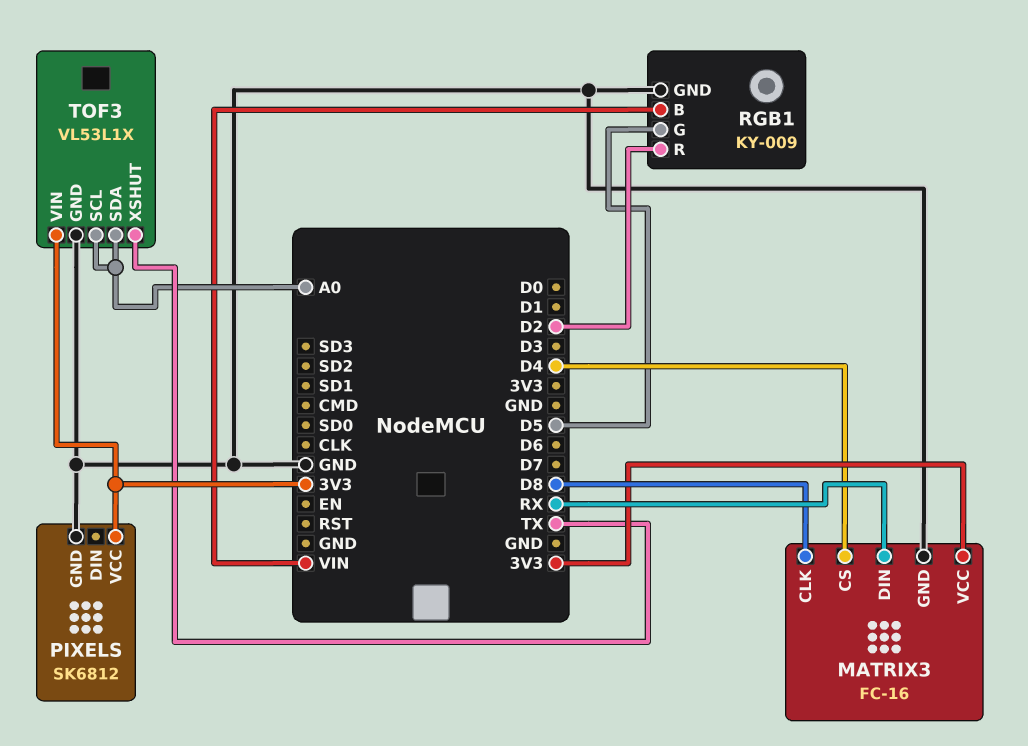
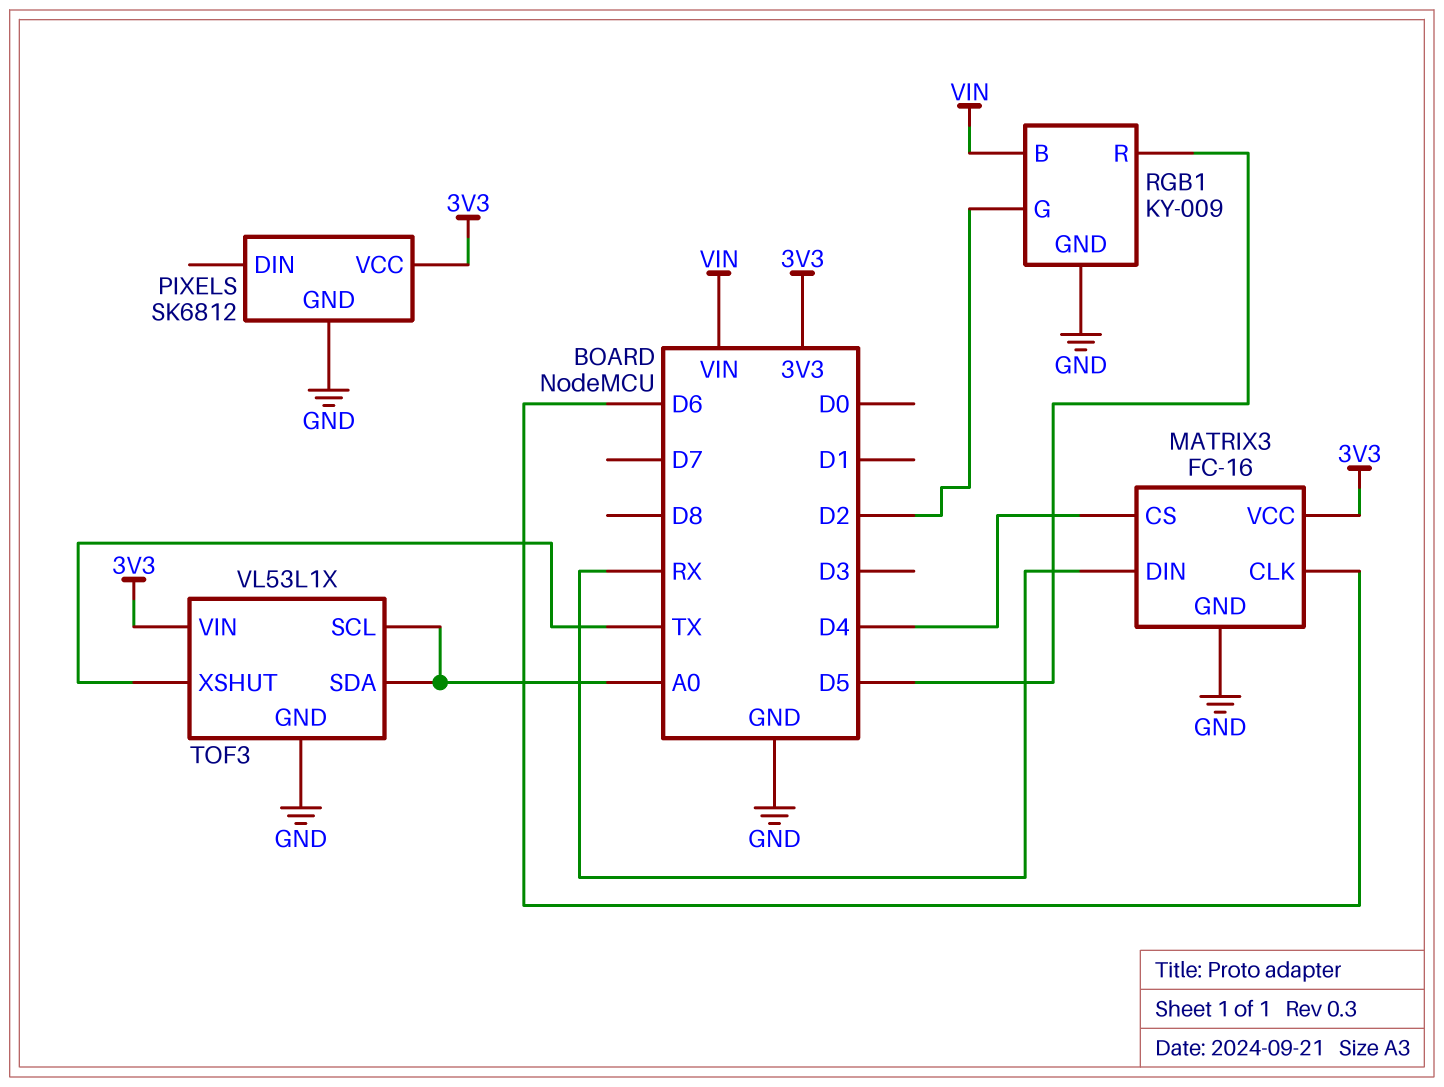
MATRIX3 pin CLK: D8 -> D6
RGB1 pin G: D5 -> D2
RGB1 pin R: D2 -> D5

